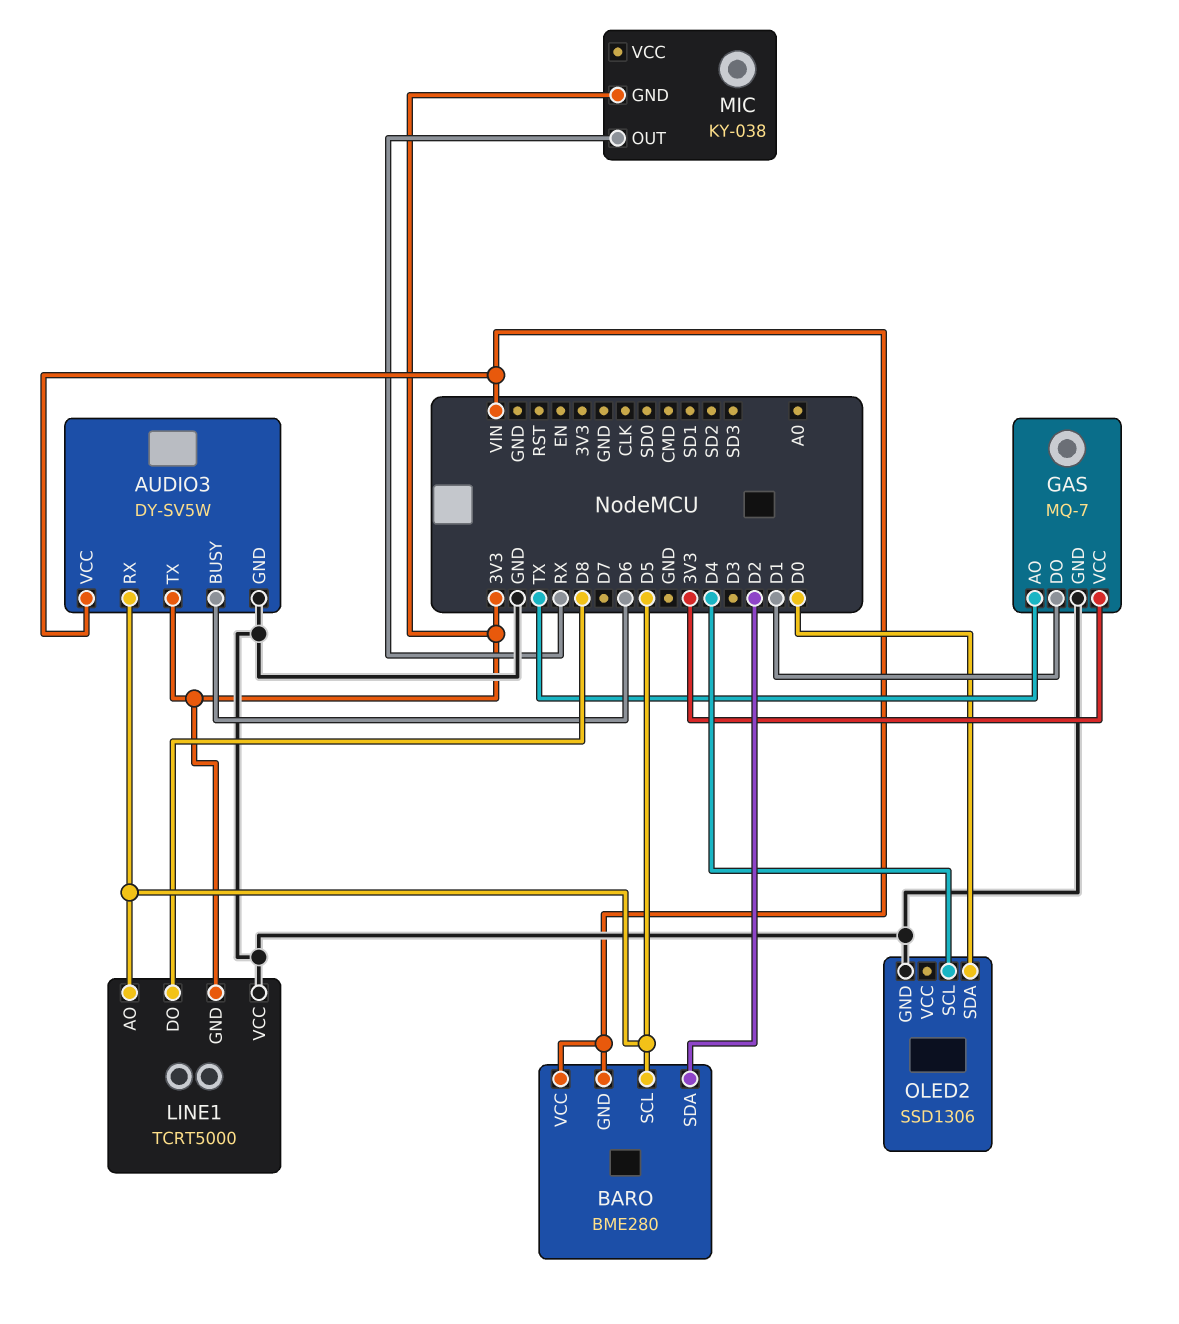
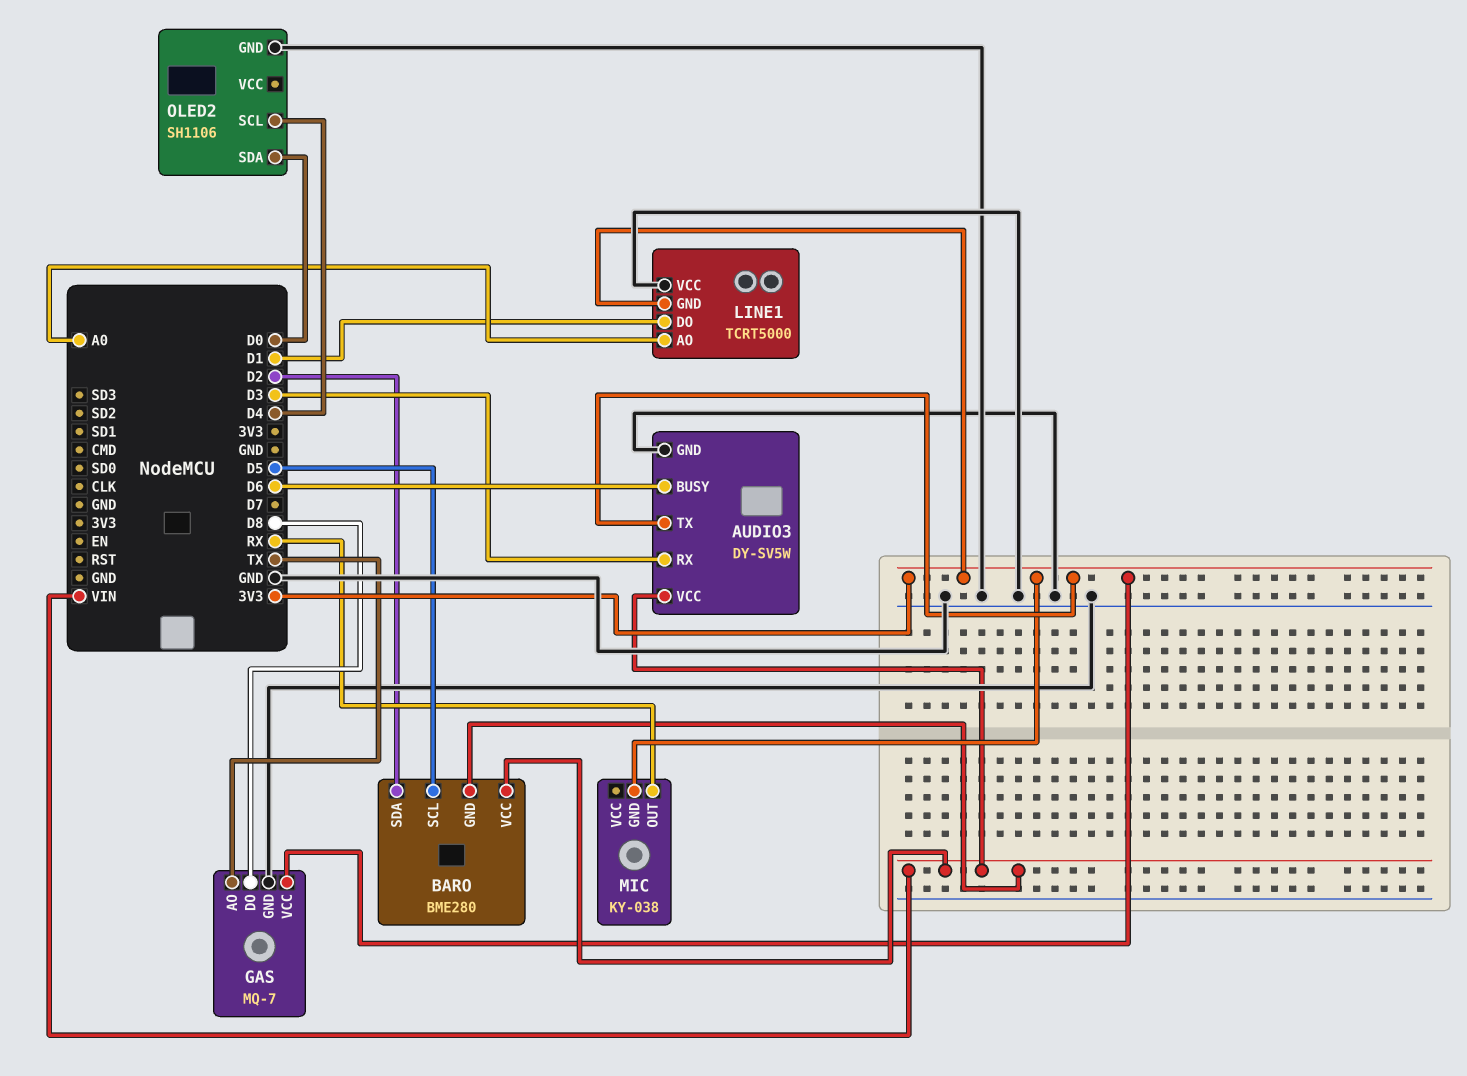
AUDIO3 pin RX: D5 -> D3
GAS pin DO: D1 -> D8
LINE1 pin AO: D5 -> A0
LINE1 pin DO: D8 -> D1
OLED2: SSD1306 -> SH1106

